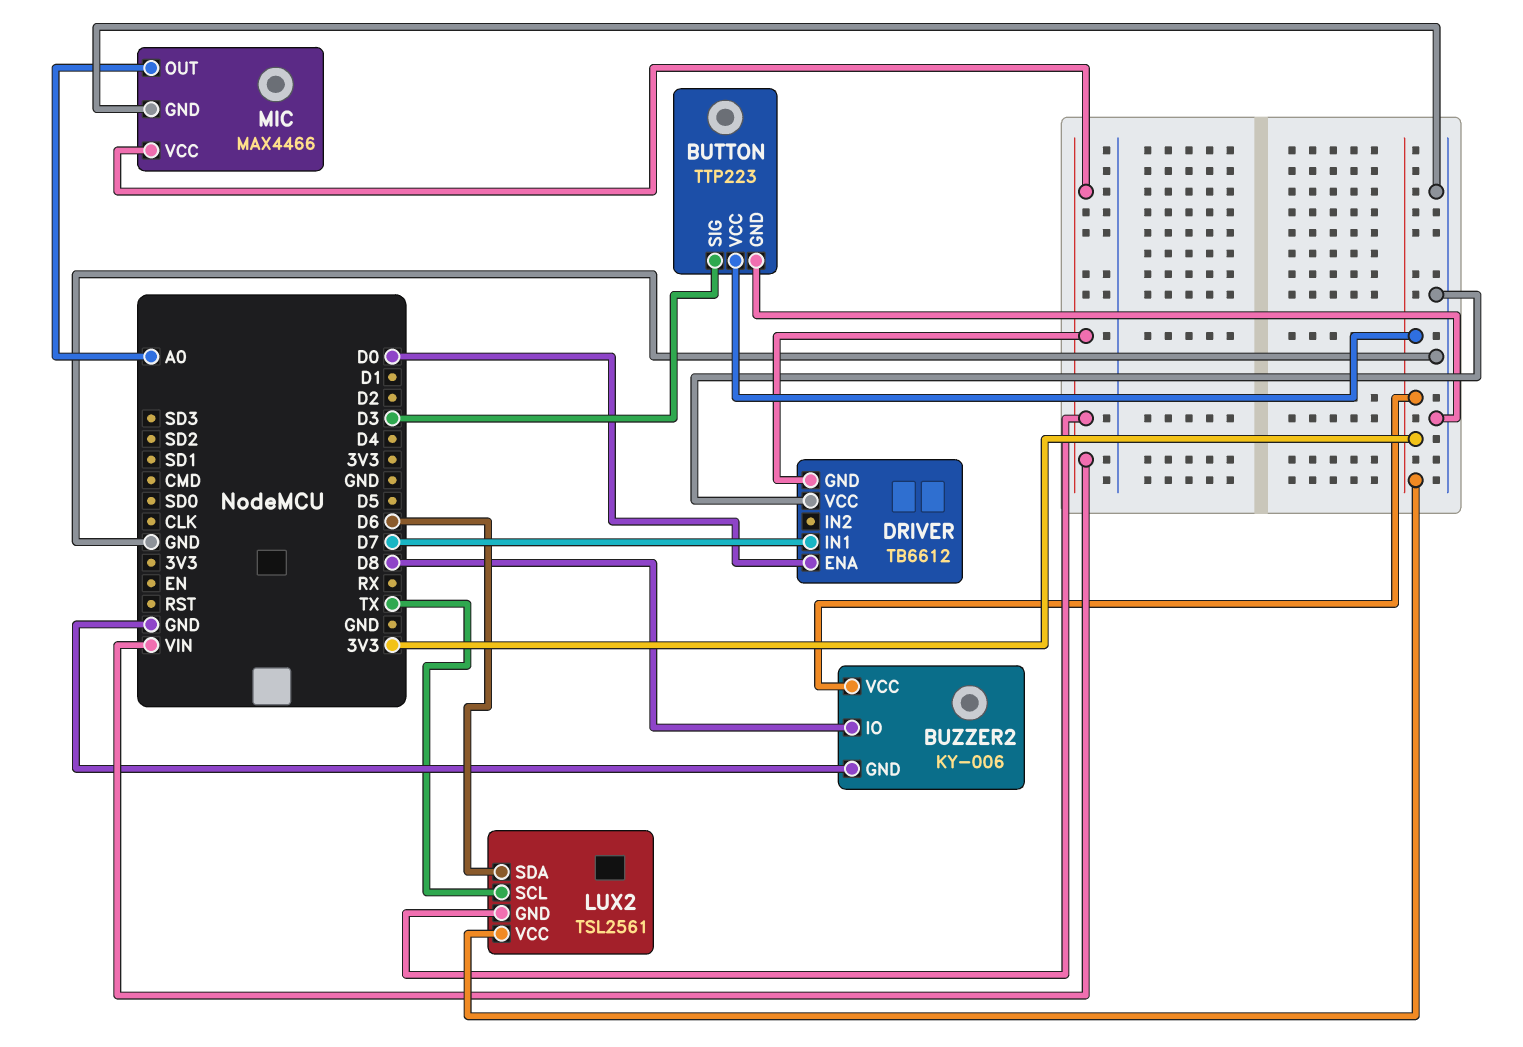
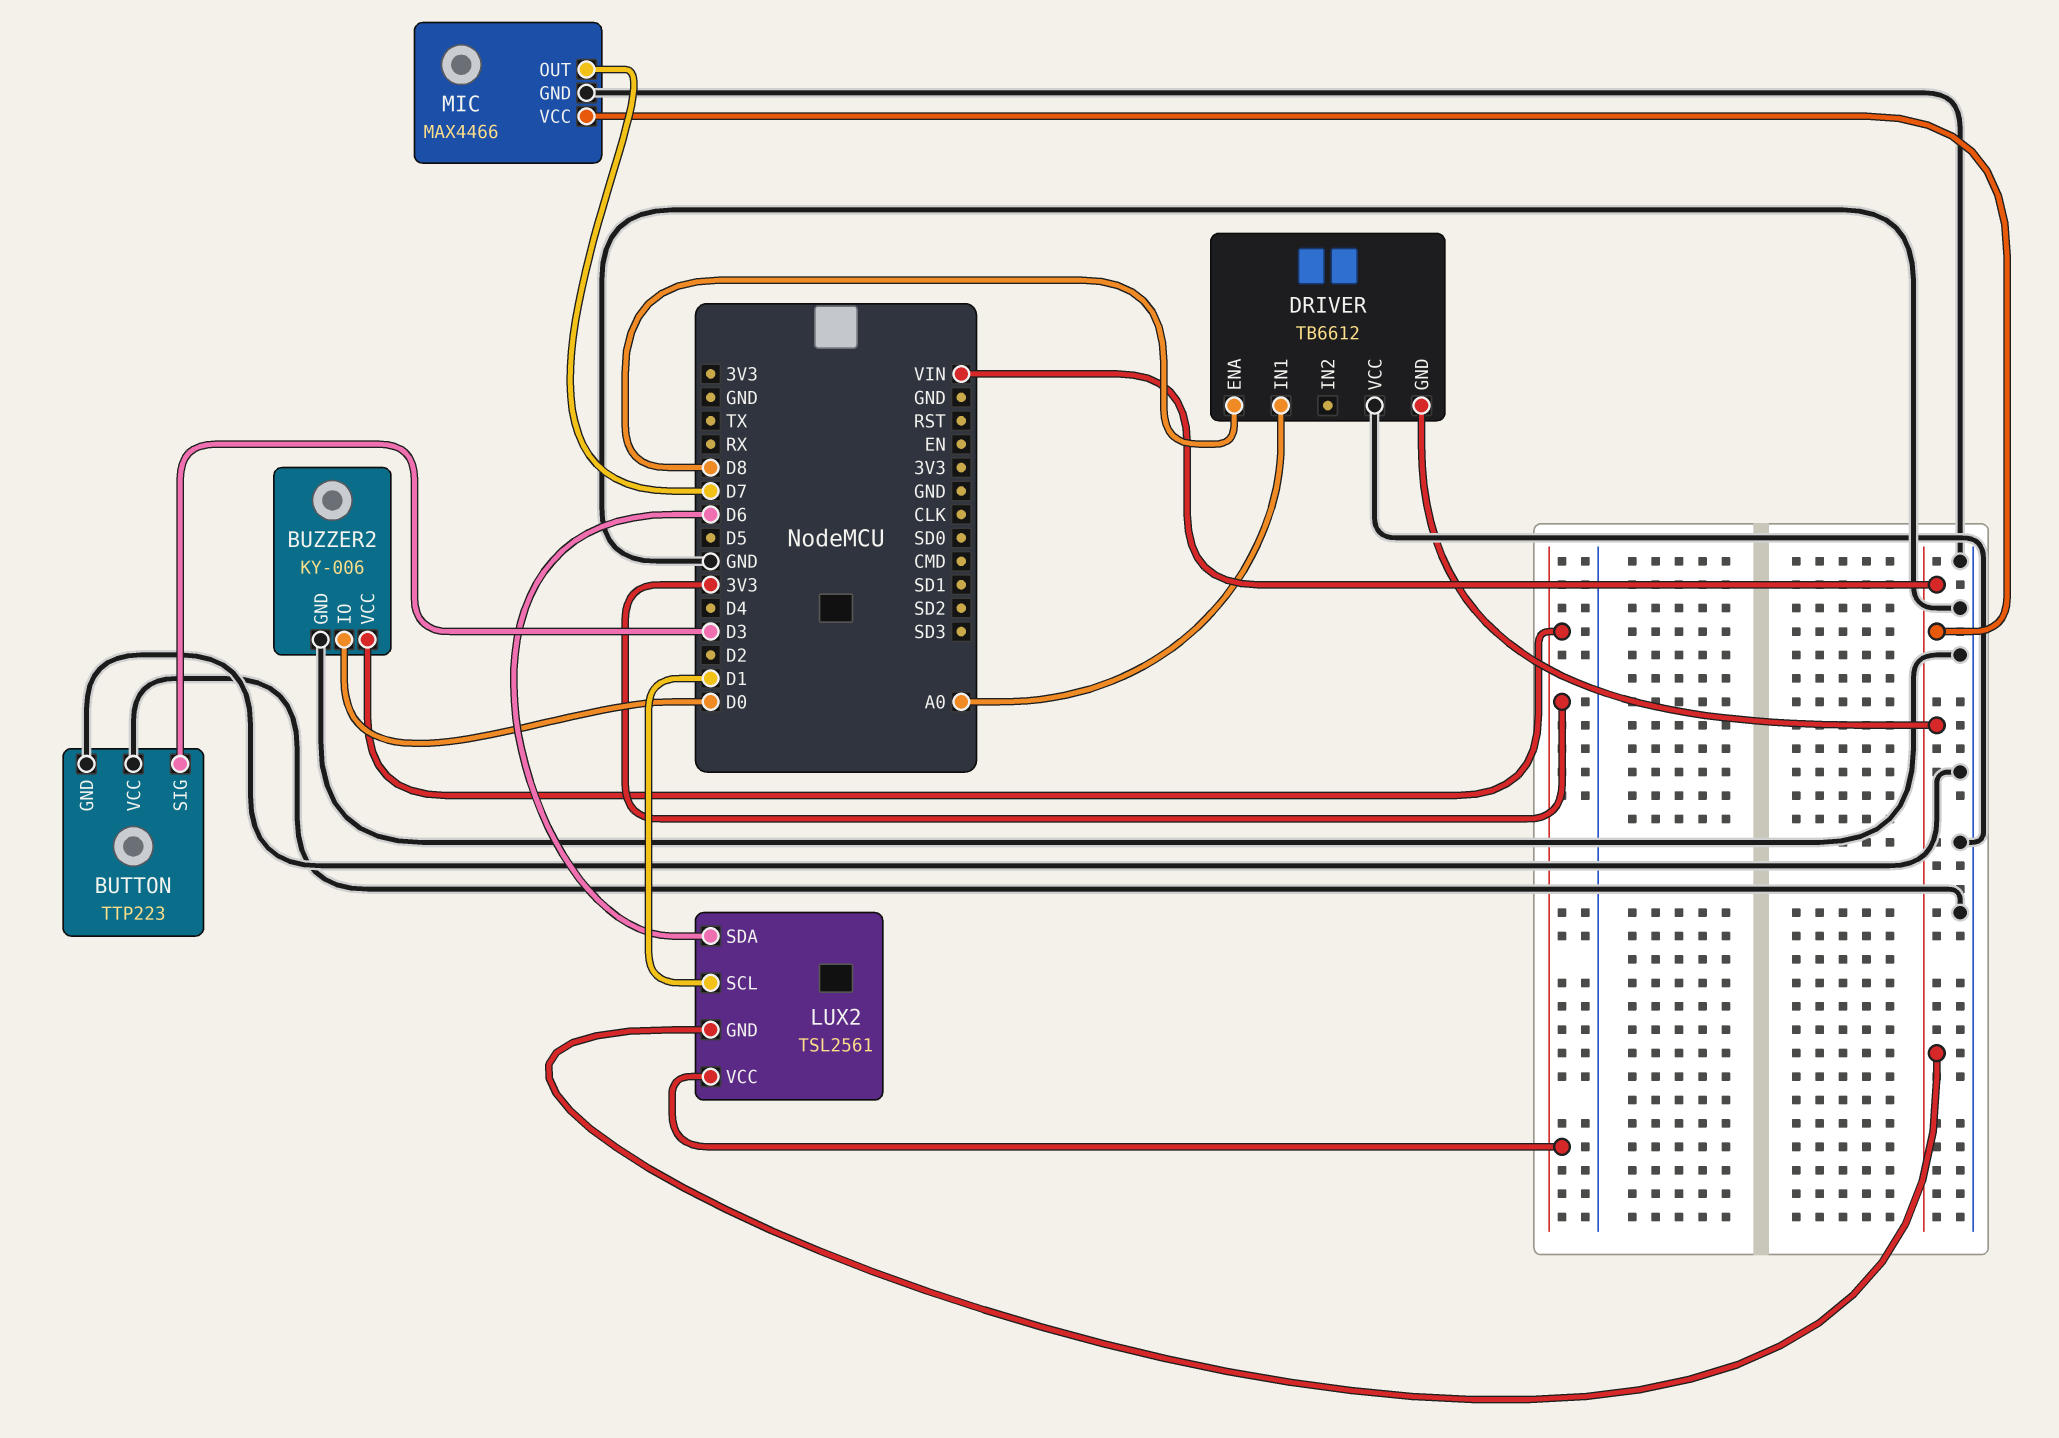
BUTTON pin VCC: 3V3 -> GND
BUZZER2 pin IO: D8 -> D0
DRIVER pin ENA: D0 -> D8
DRIVER pin IN1: D7 -> A0
LUX2 pin SCL: TX -> D1
MIC pin OUT: A0 -> D7

